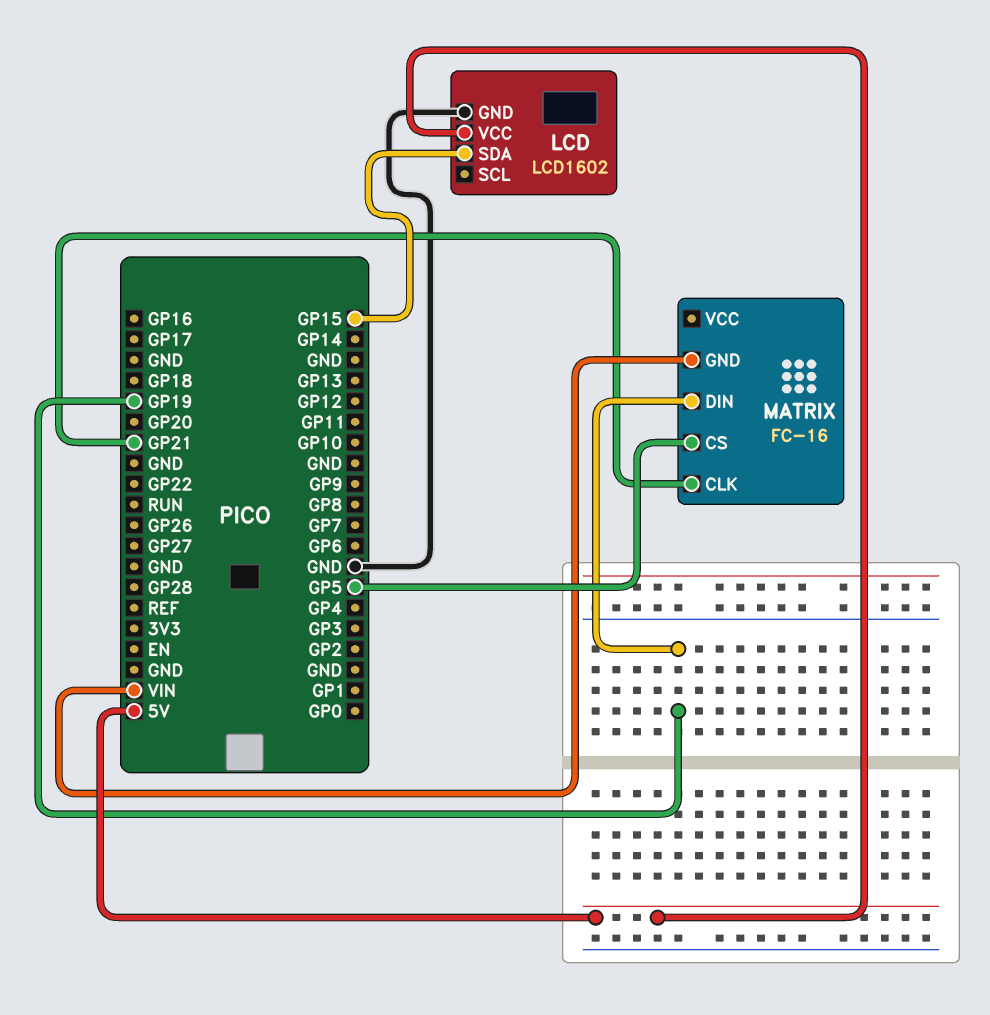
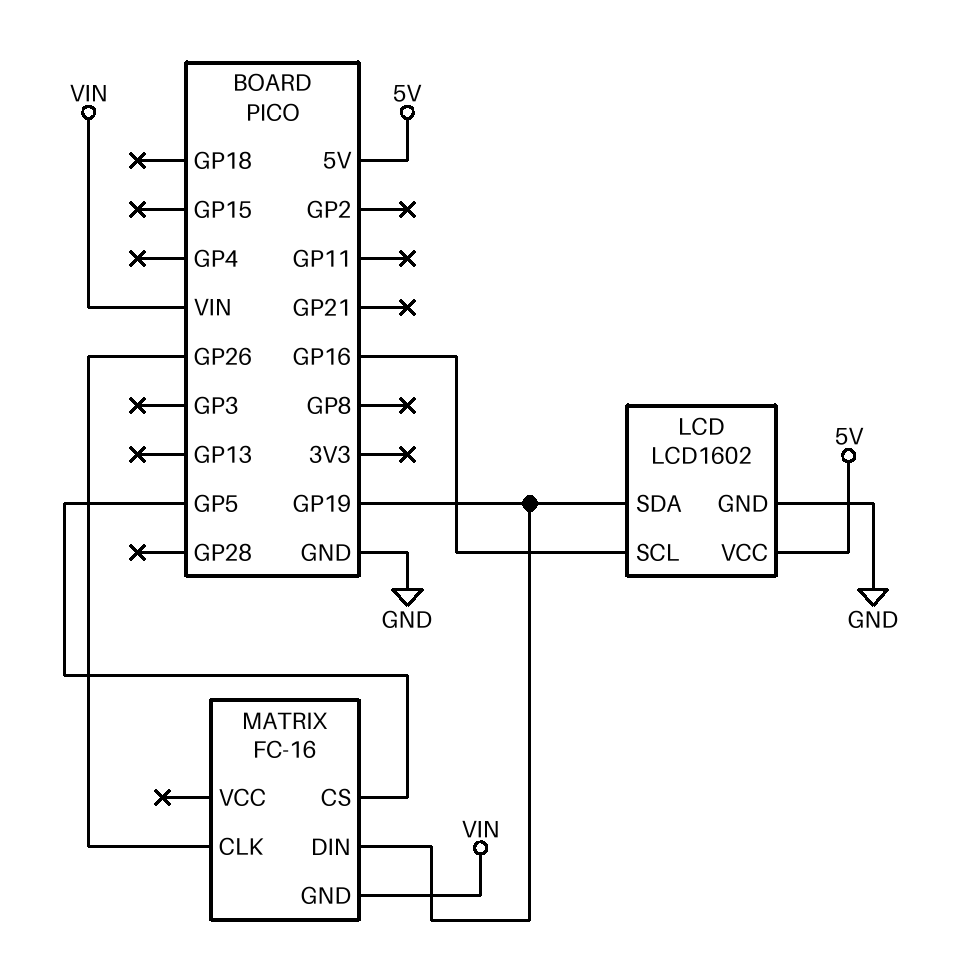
LCD pin SCL: none -> GP16
LCD pin SDA: GP15 -> GP19
MATRIX pin CLK: GP21 -> GP26

